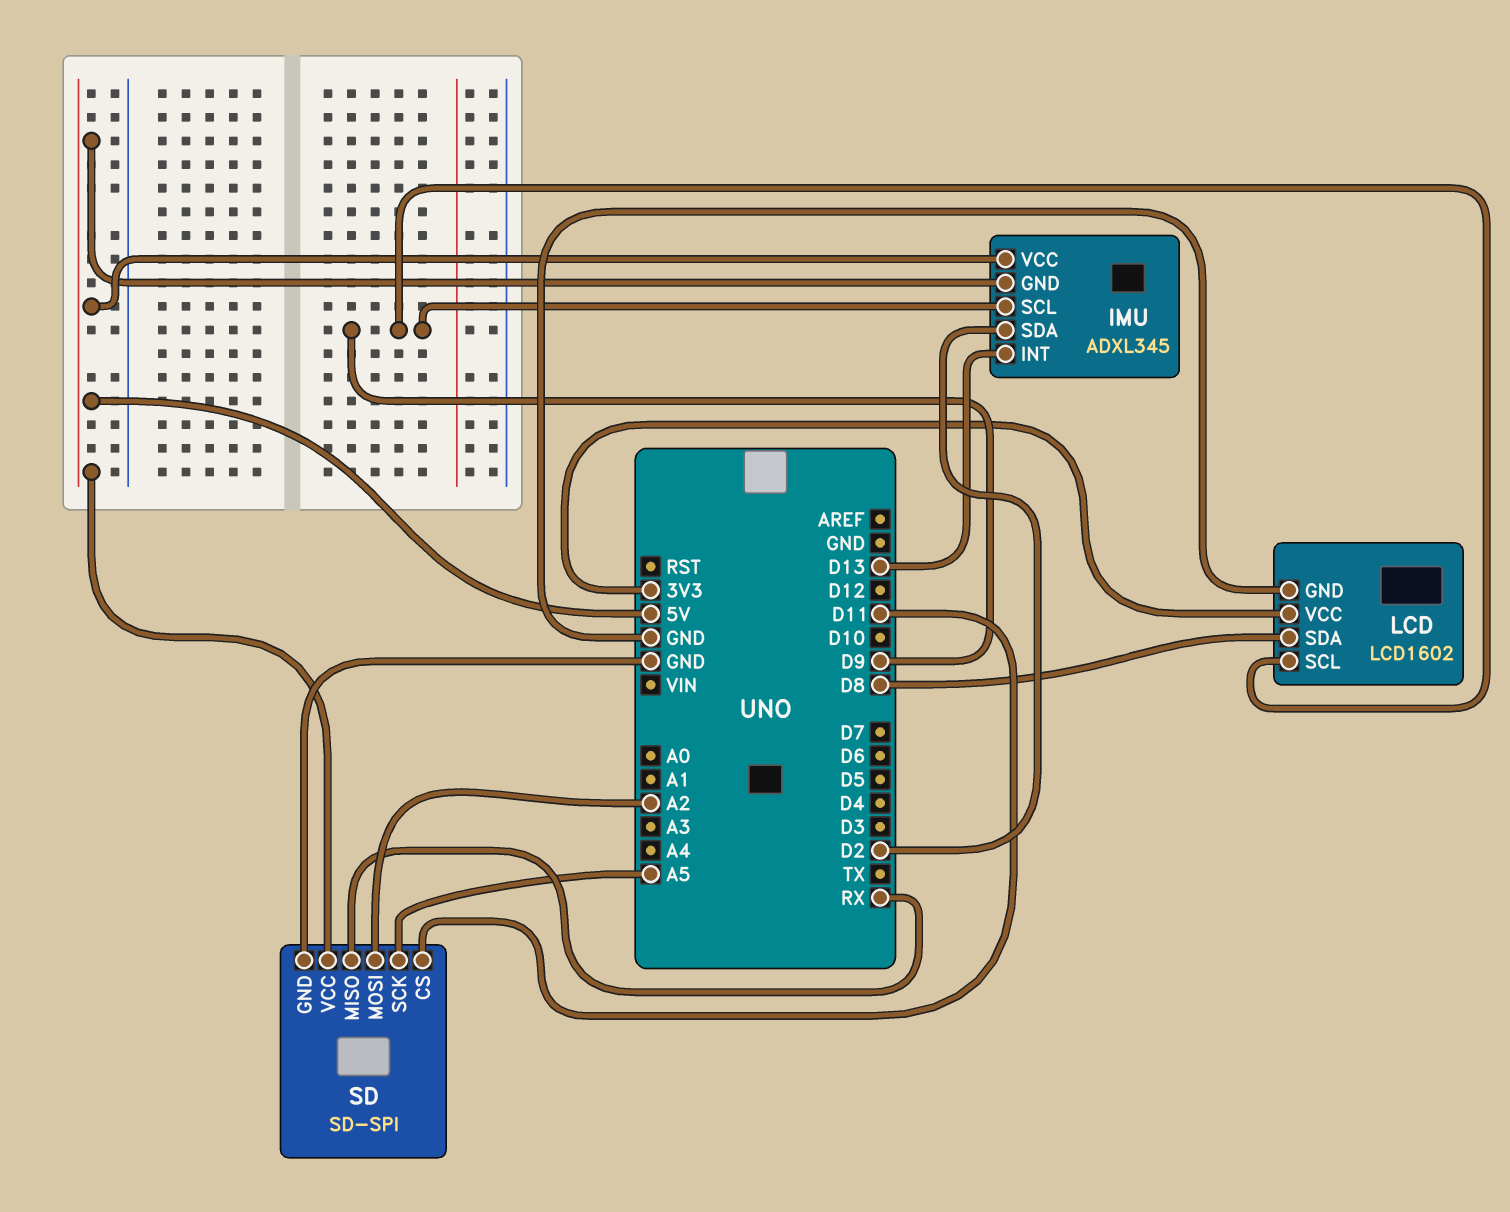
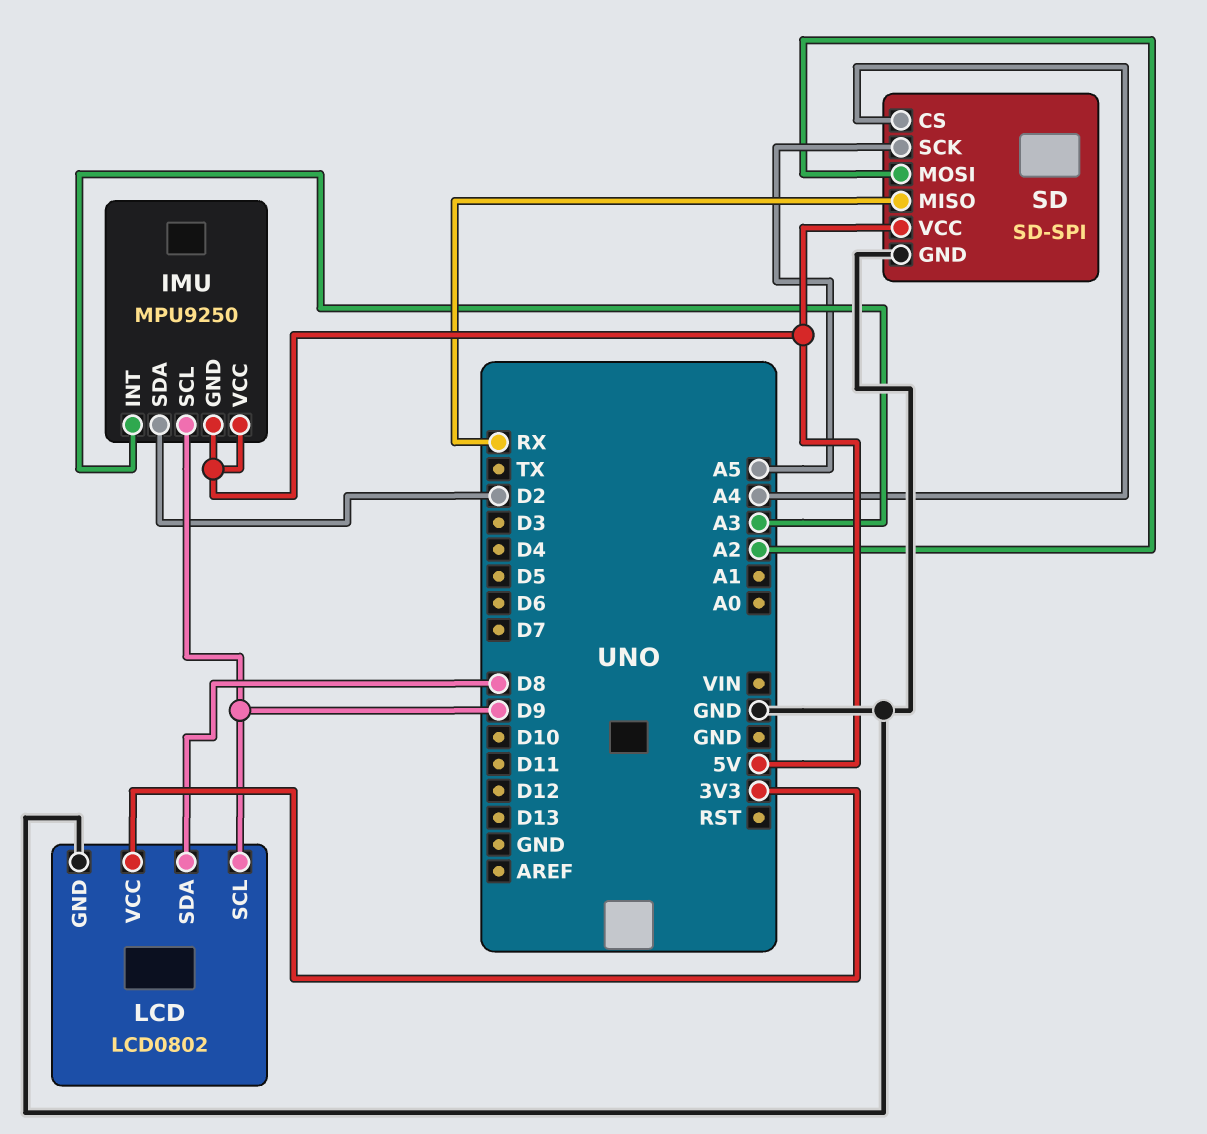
IMU: ADXL345 -> MPU9250
IMU pin INT: D13 -> A3
LCD: LCD1602 -> LCD0802
SD pin CS: D11 -> A4

